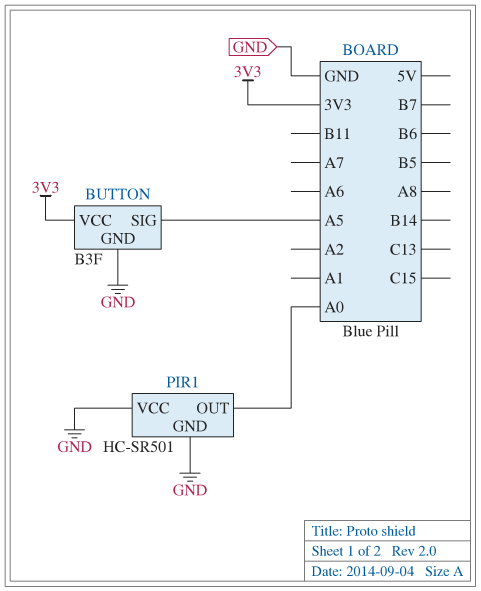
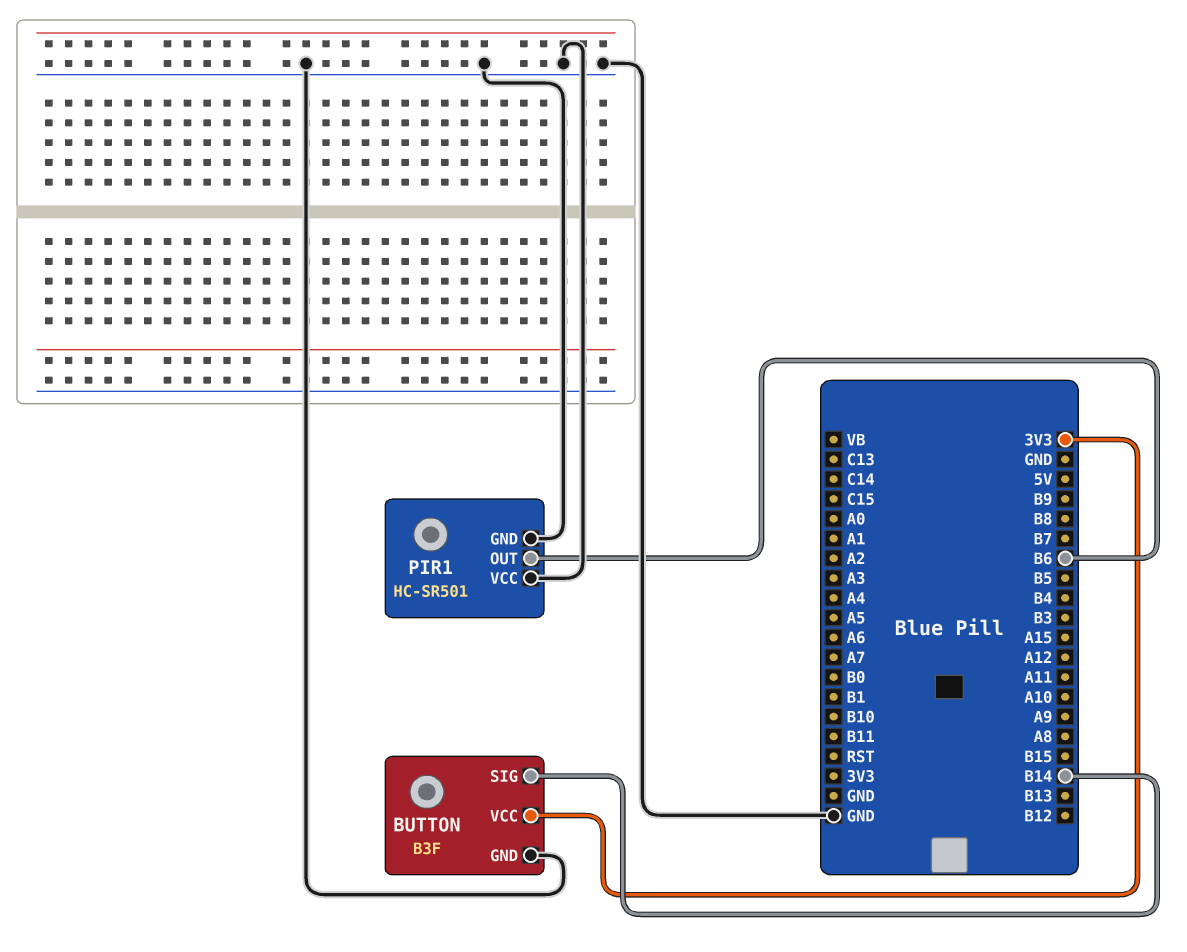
BUTTON pin SIG: A5 -> B14
PIR1 pin OUT: A0 -> B6

